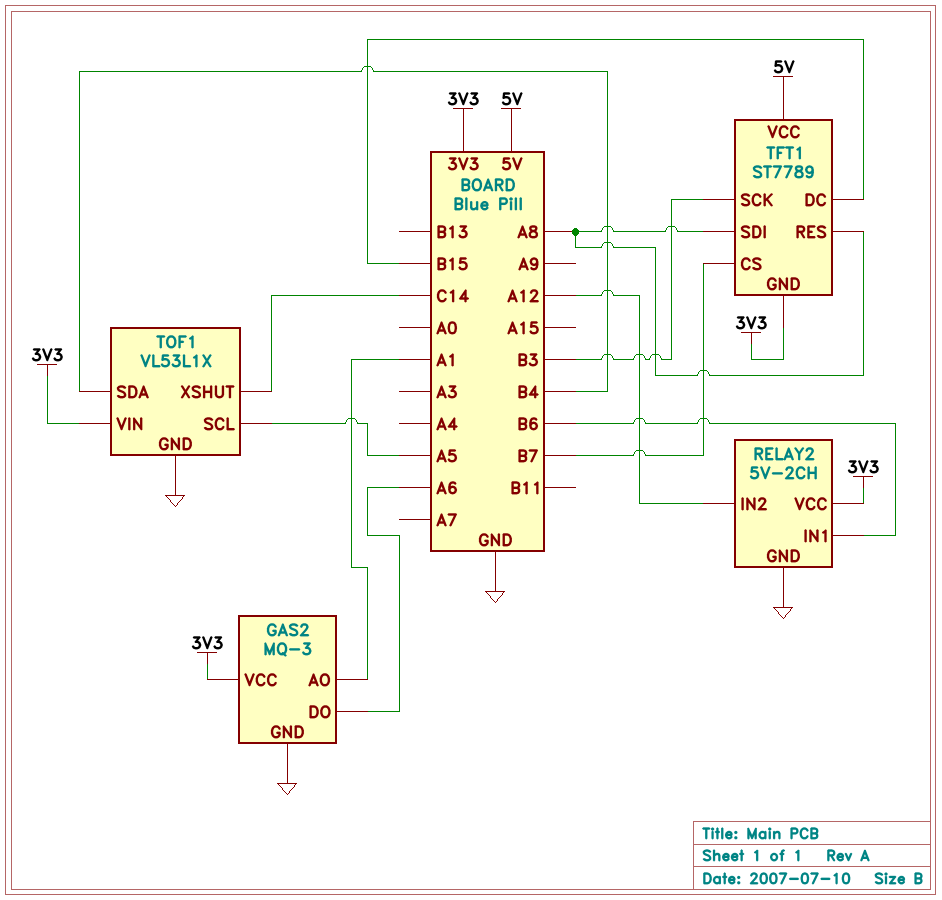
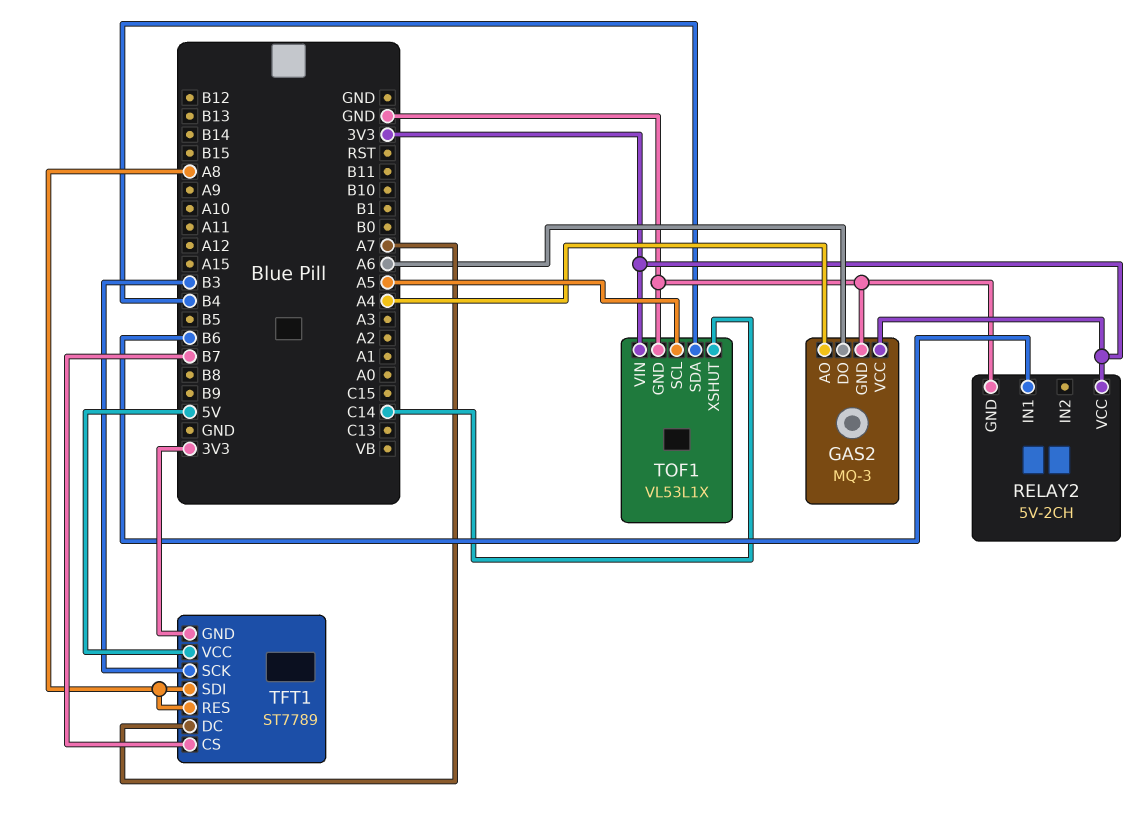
GAS2 pin AO: A1 -> A4
RELAY2 pin IN2: A12 -> none
TFT1 pin DC: B15 -> A7

